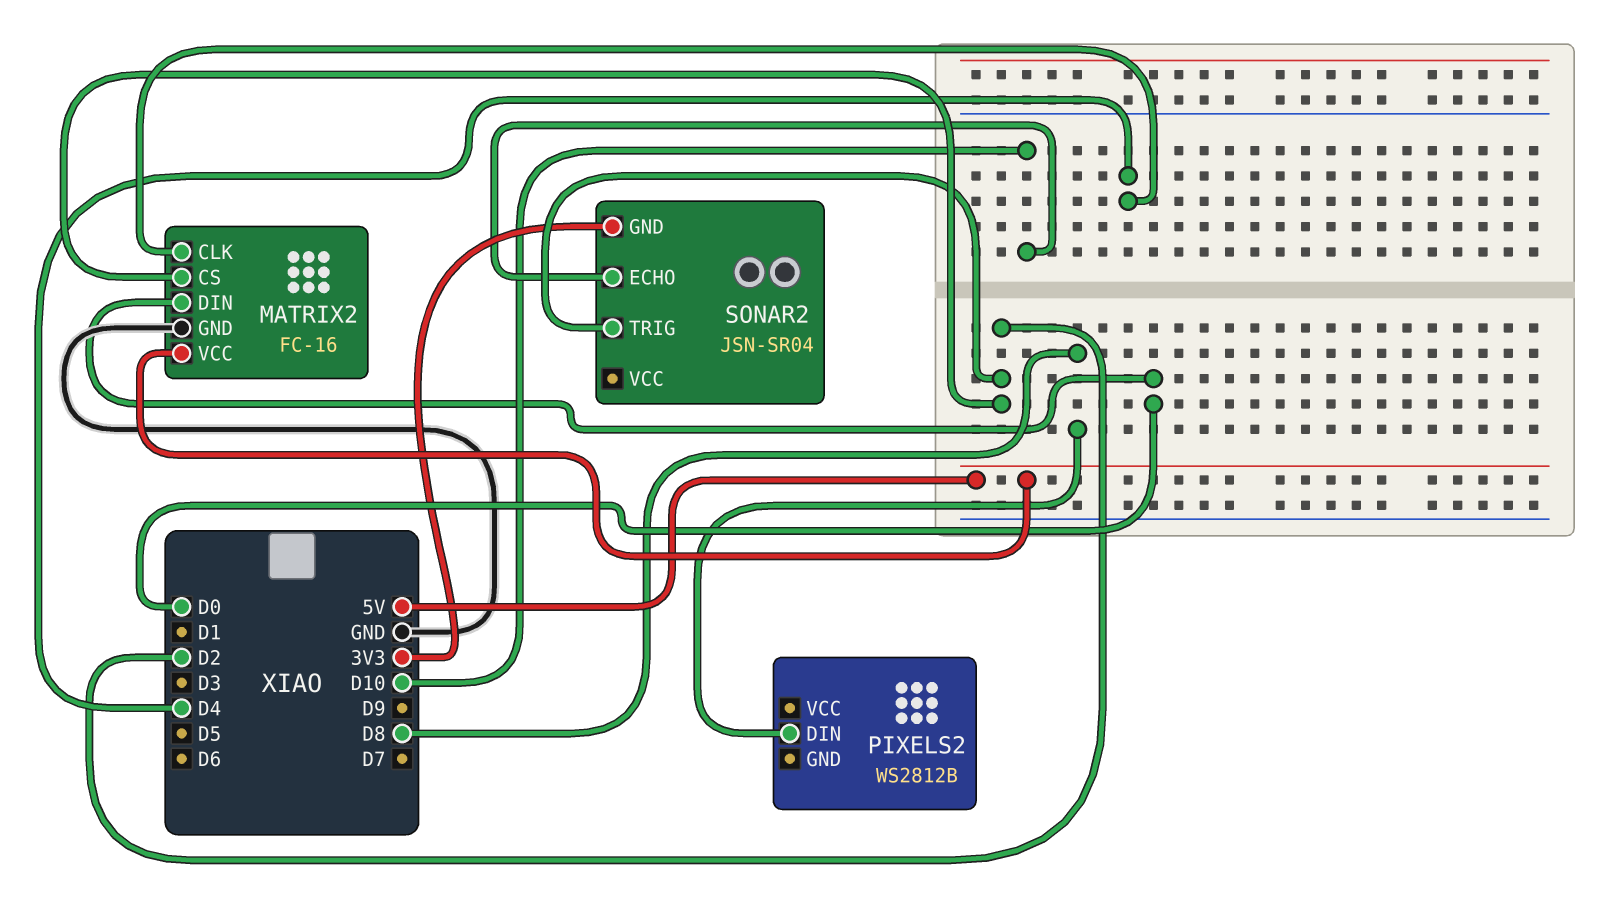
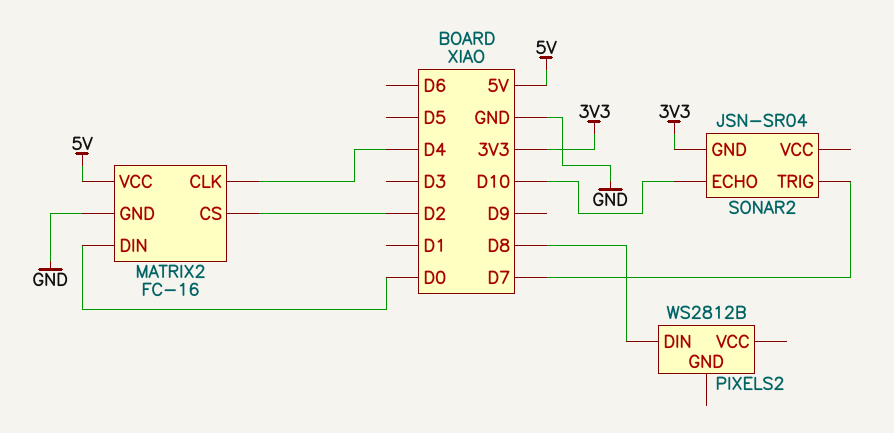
SONAR2 pin TRIG: D2 -> D7

